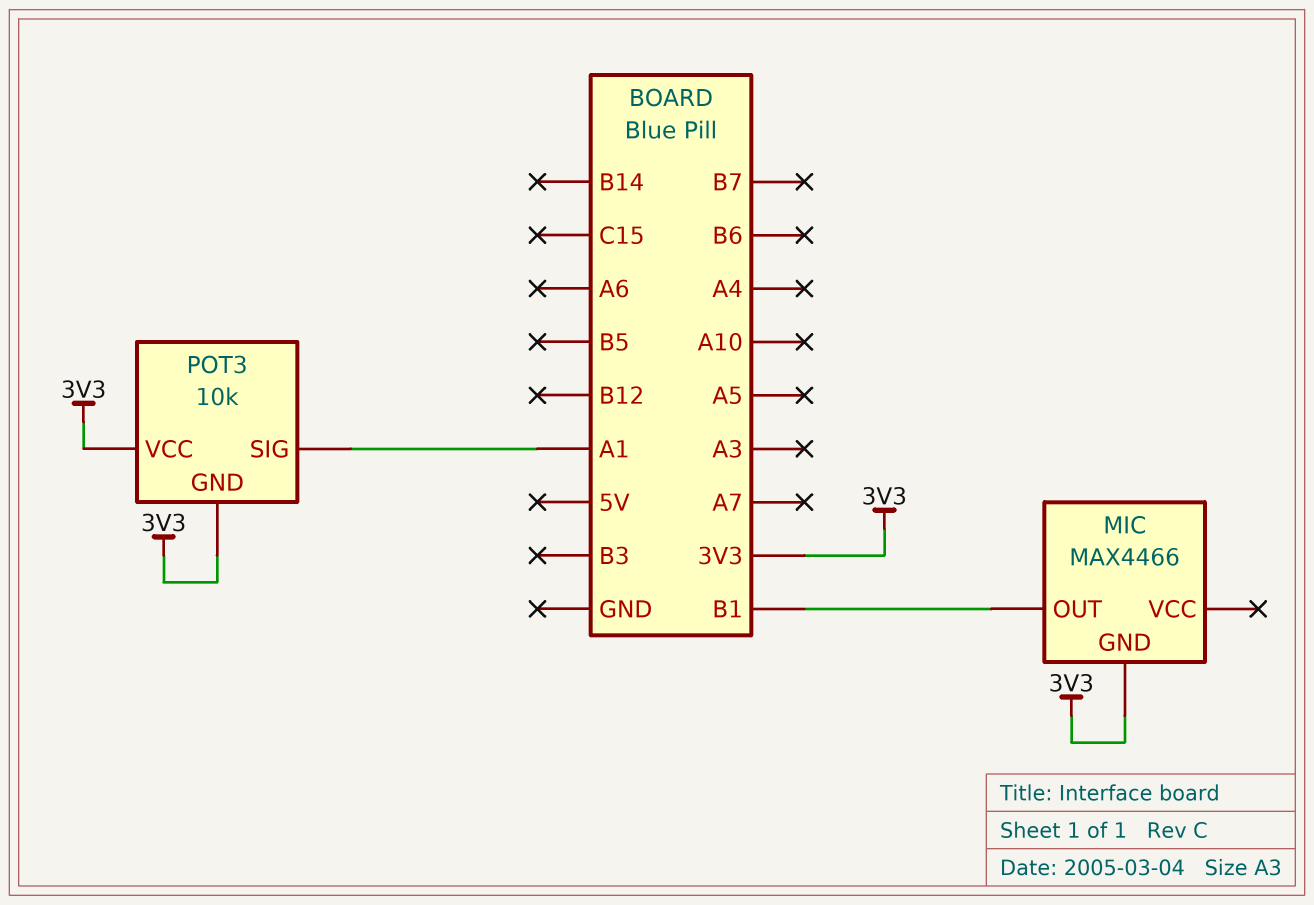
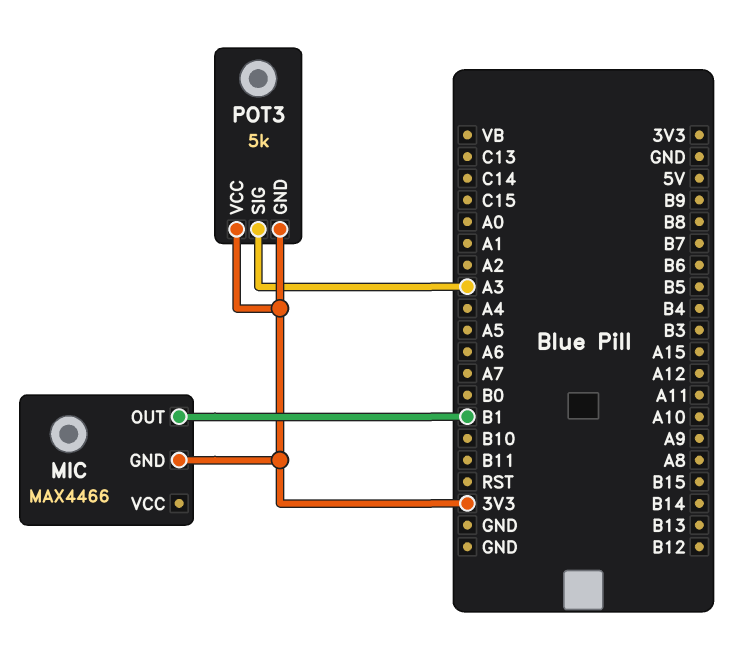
POT3: 10k -> 5k
POT3 pin SIG: A1 -> A3

